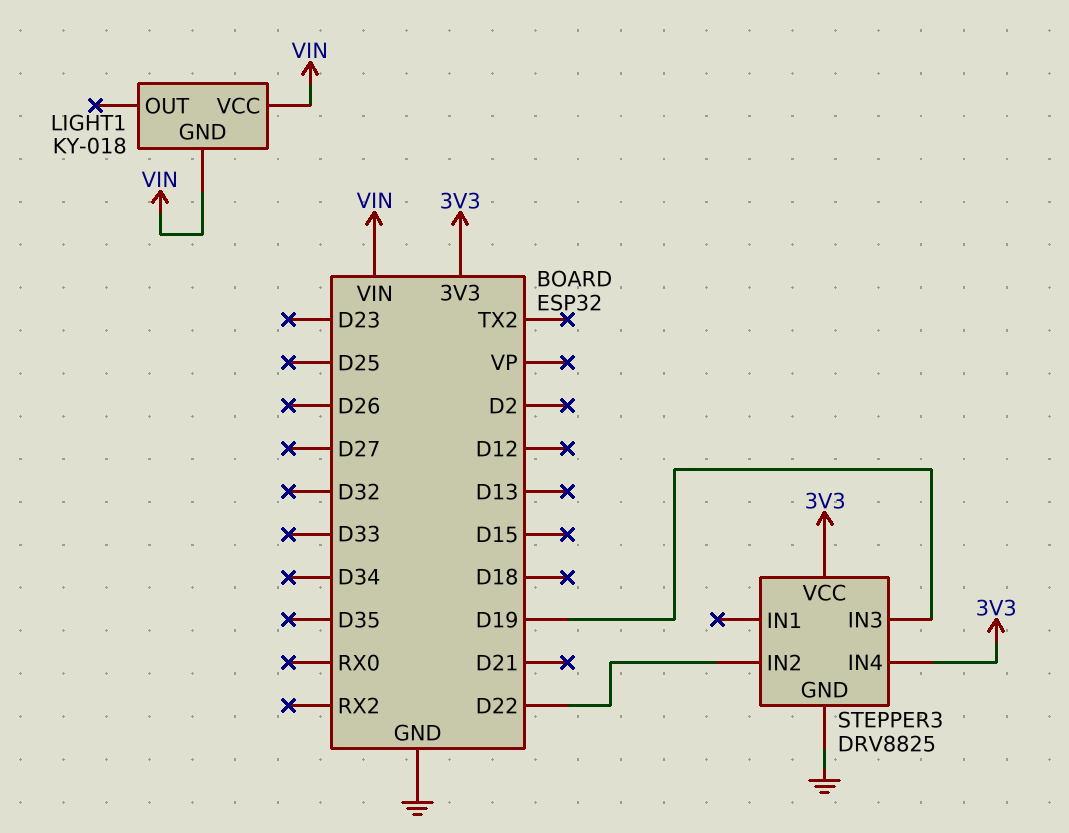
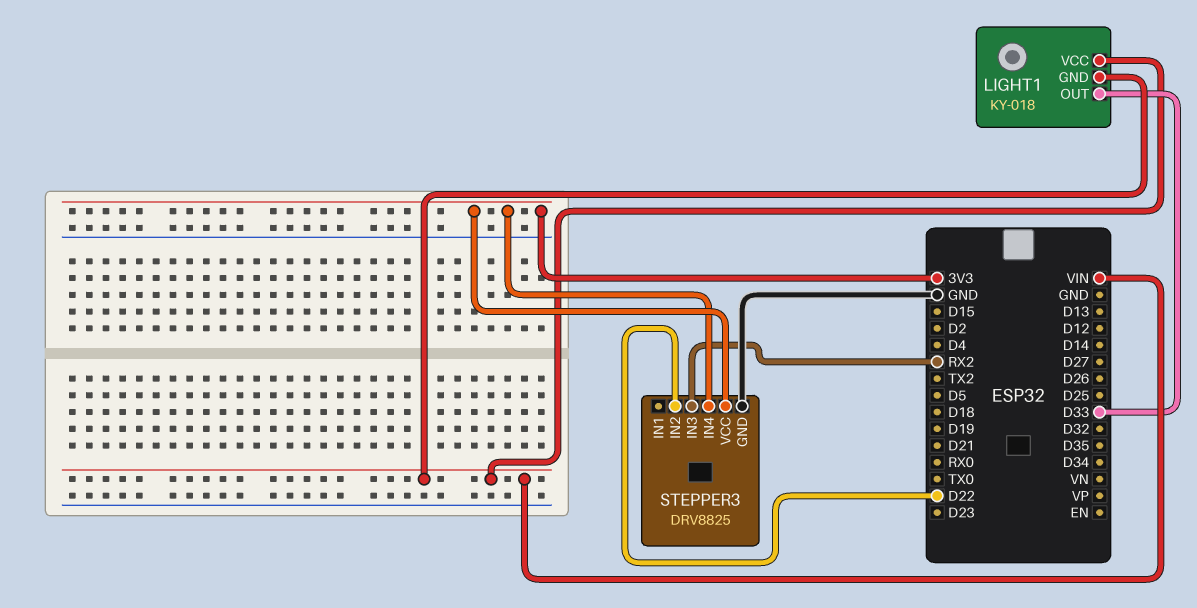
LIGHT1 pin OUT: none -> D33
STEPPER3 pin IN3: D19 -> RX2

